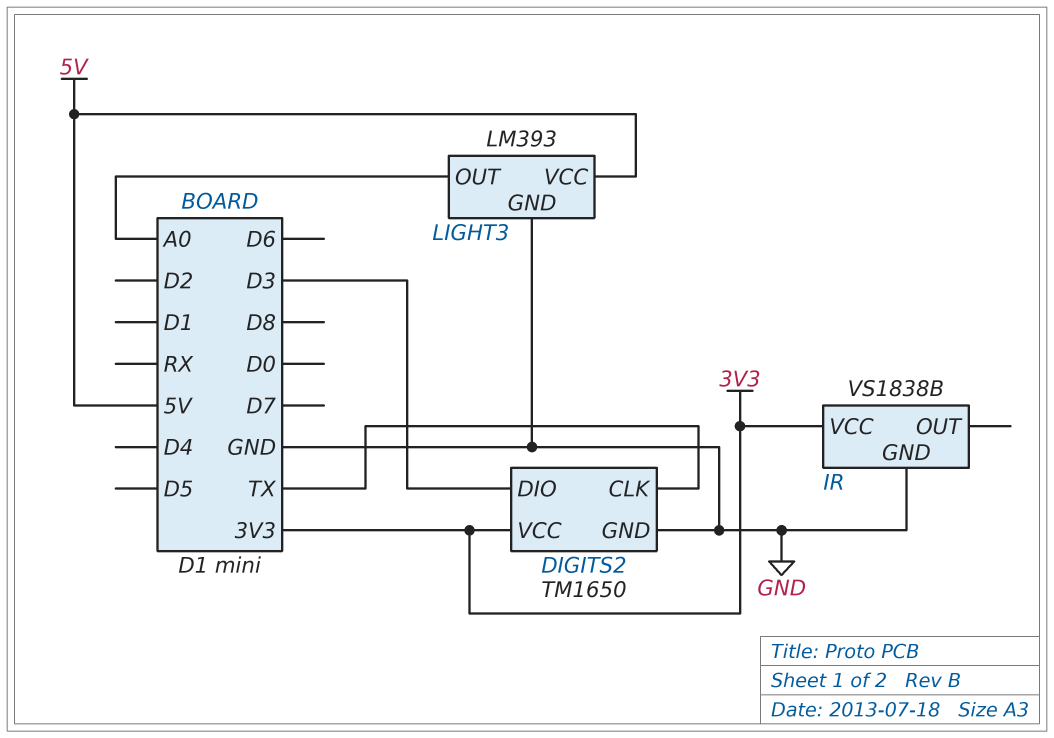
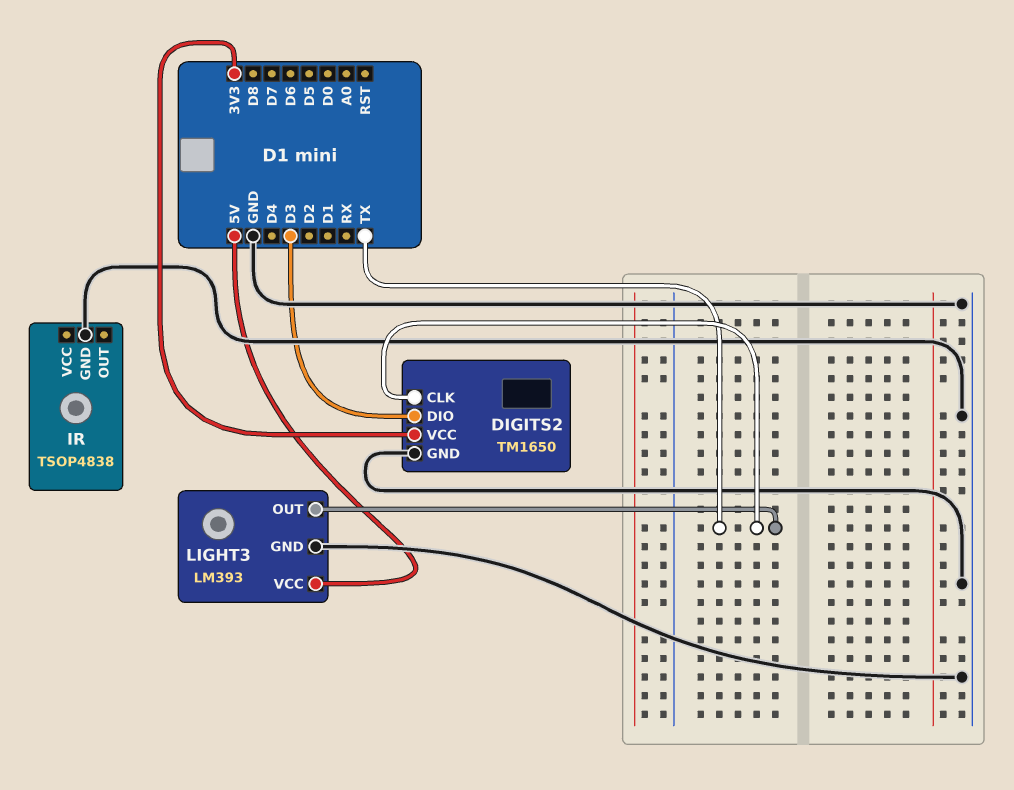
IR: VS1838B -> TSOP4838
IR pin VCC: 3V3 -> none
LIGHT3 pin OUT: A0 -> TX

